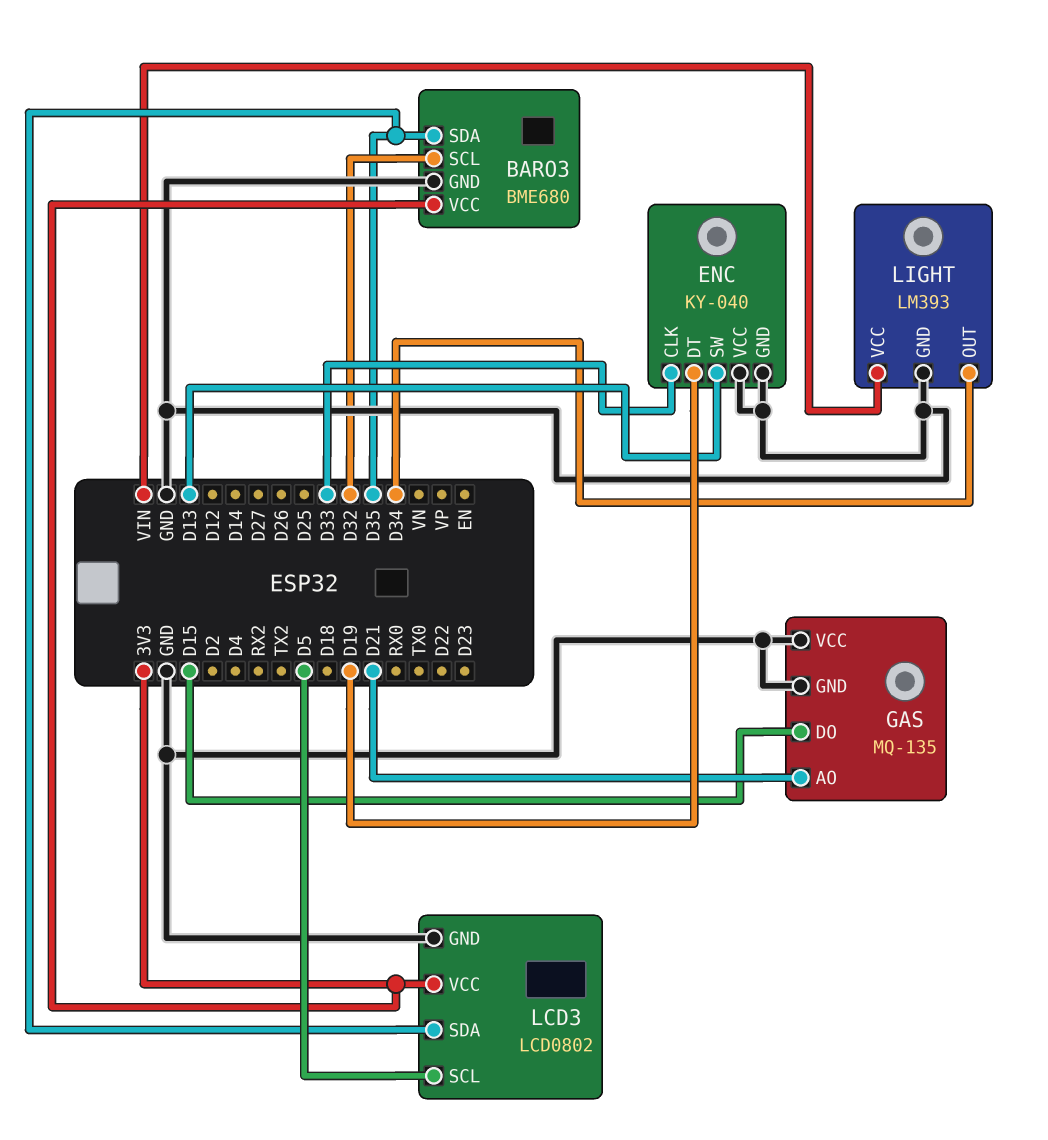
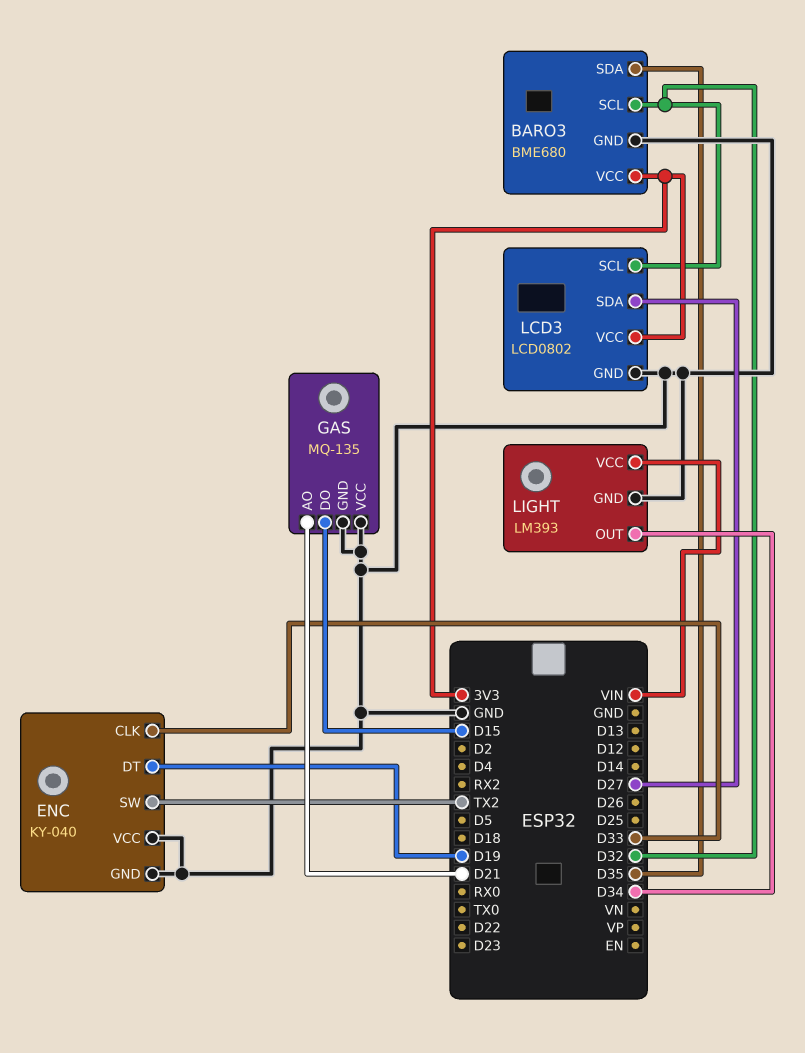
ENC pin SW: D13 -> TX2
LCD3 pin SCL: D5 -> D32
LCD3 pin SDA: D35 -> D27

